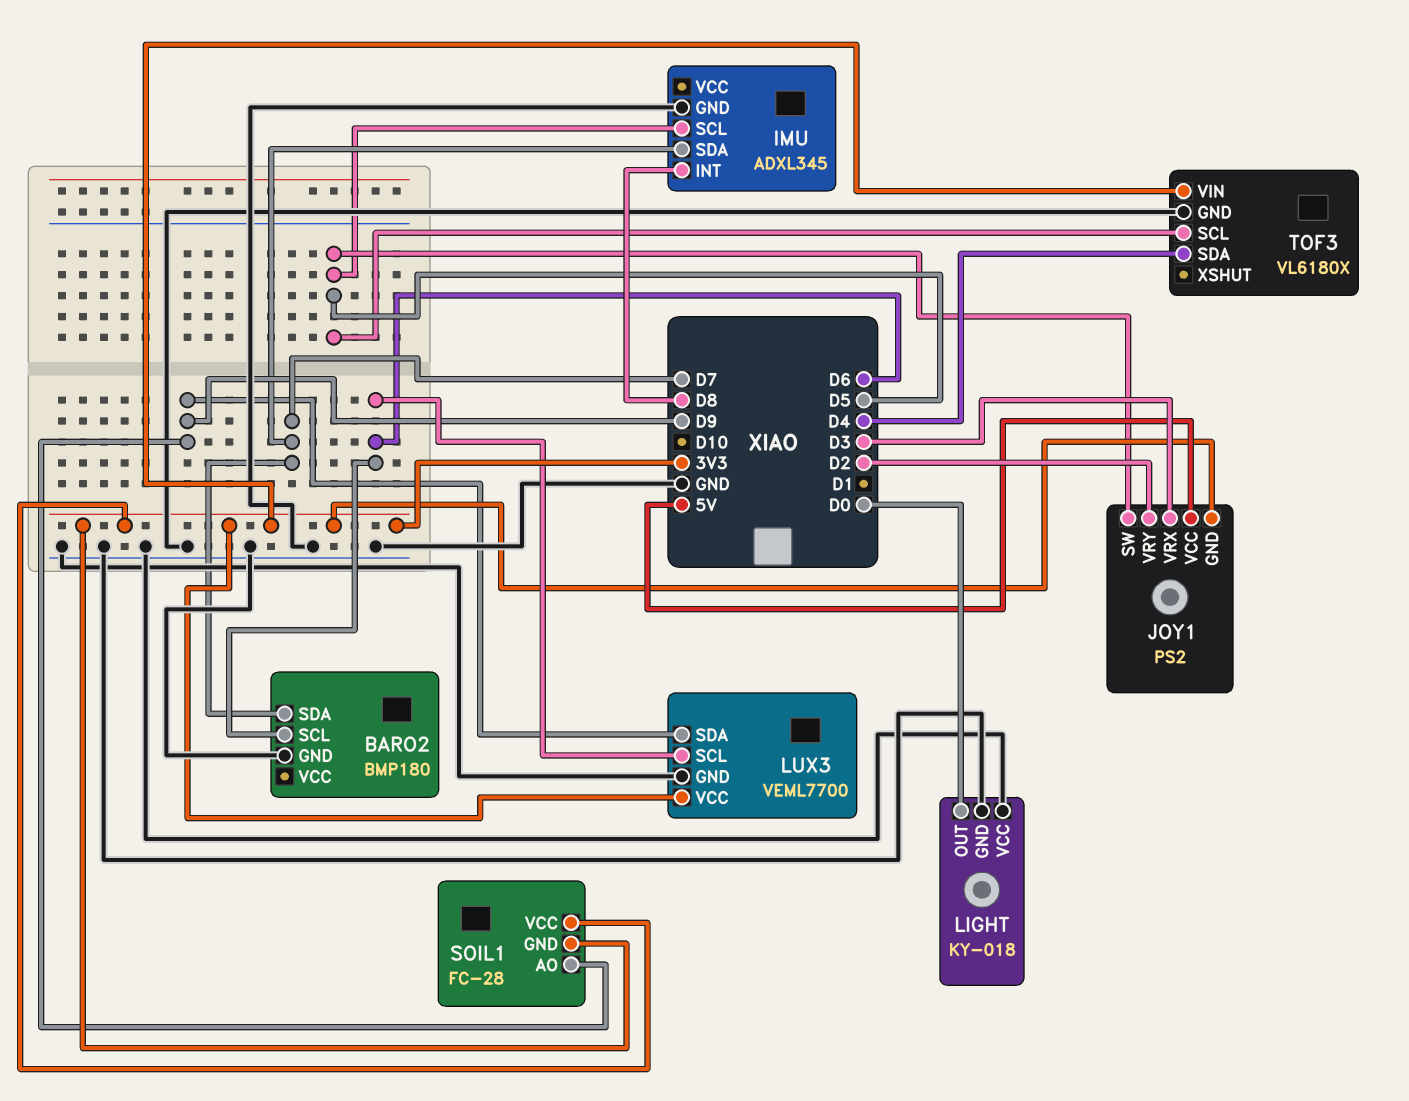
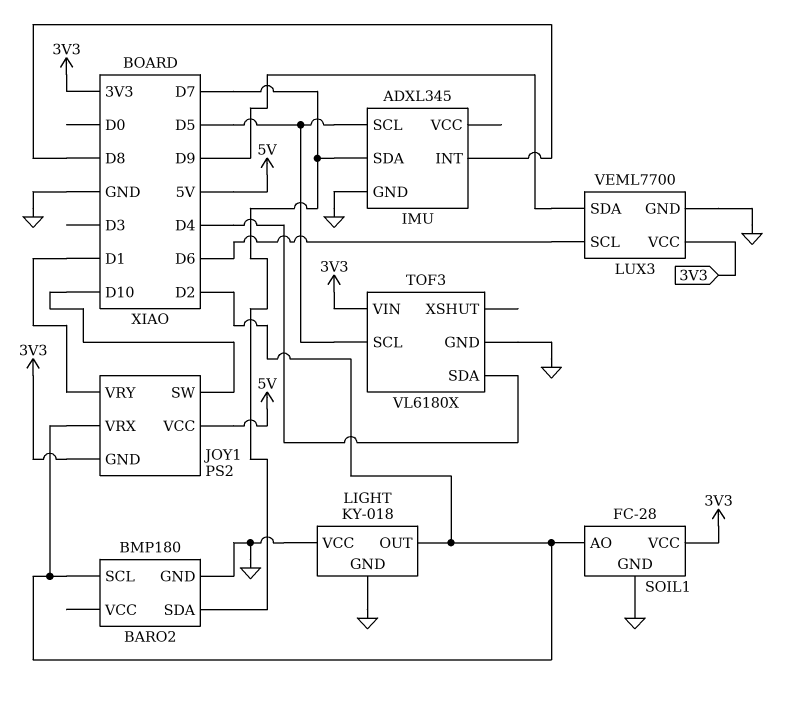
BARO2 pin SCL: D6 -> D2
JOY1 pin SW: D5 -> D10
JOY1 pin VRX: D3 -> D2
JOY1 pin VRY: D2 -> D1
LIGHT pin OUT: D0 -> D2
SOIL1 pin AO: D9 -> D2
SOIL1 pin GND: 3V3 -> GND

